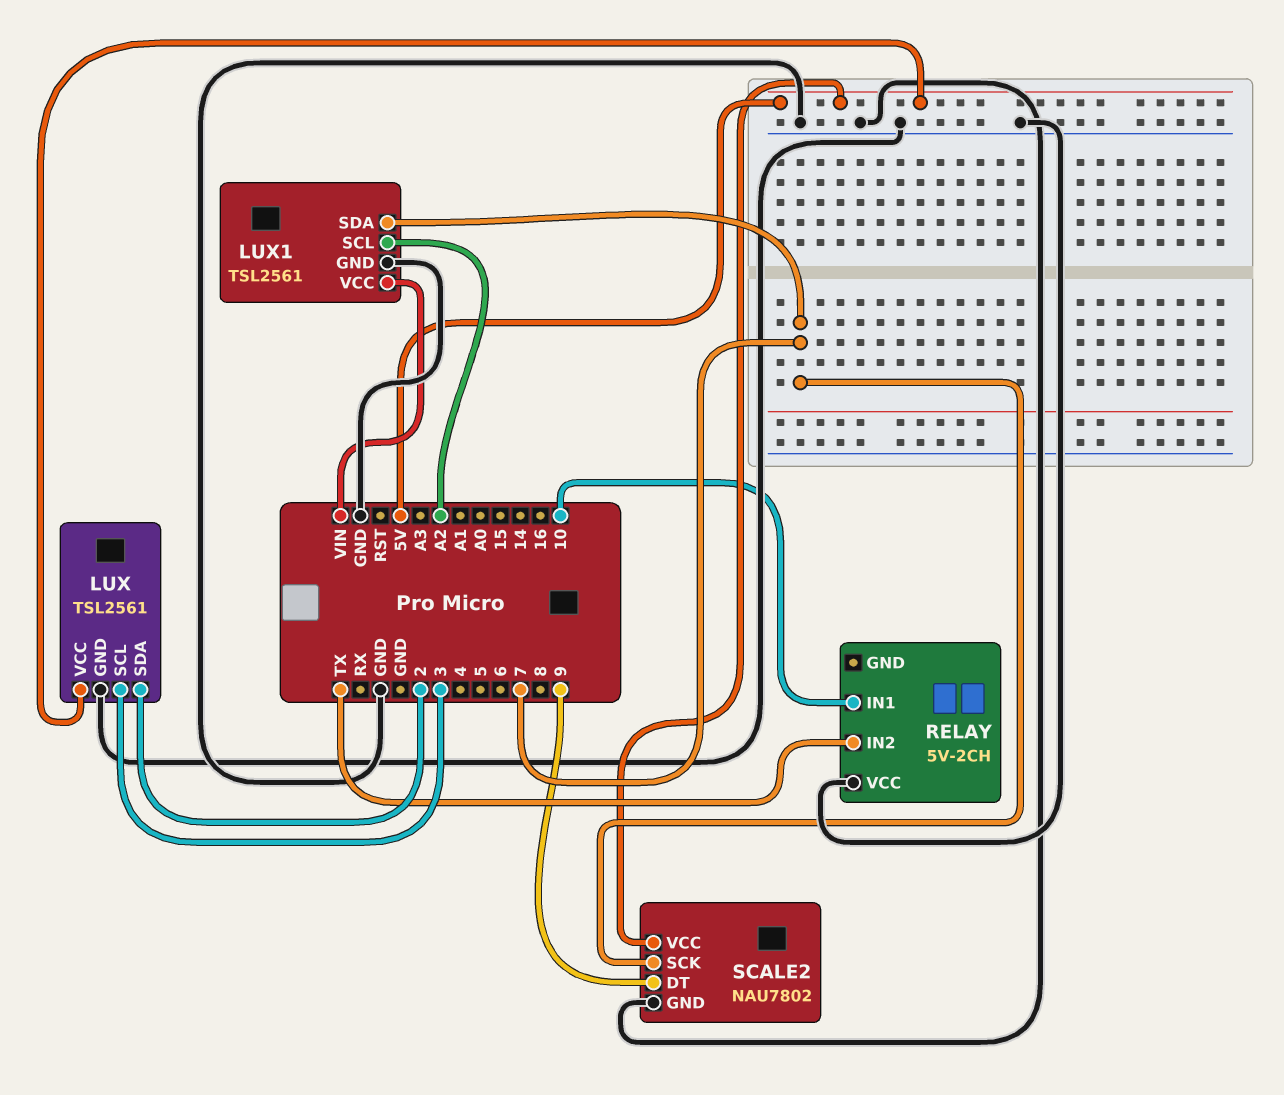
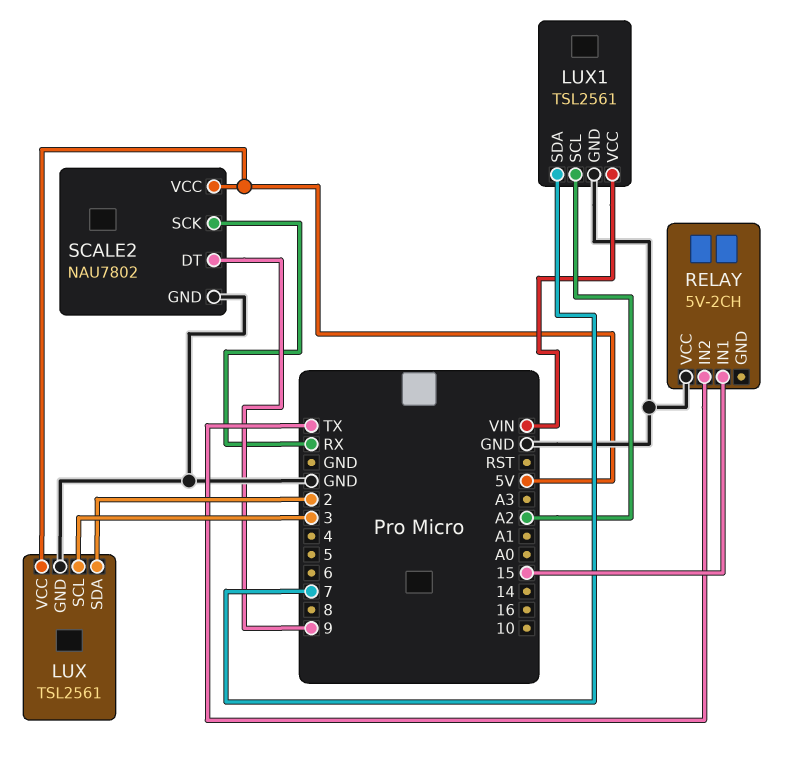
RELAY pin IN1: 10 -> 15
SCALE2 pin SCK: 7 -> RX

